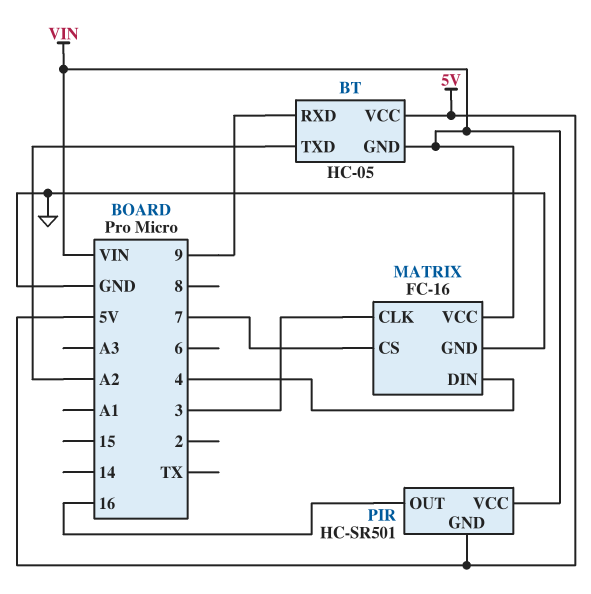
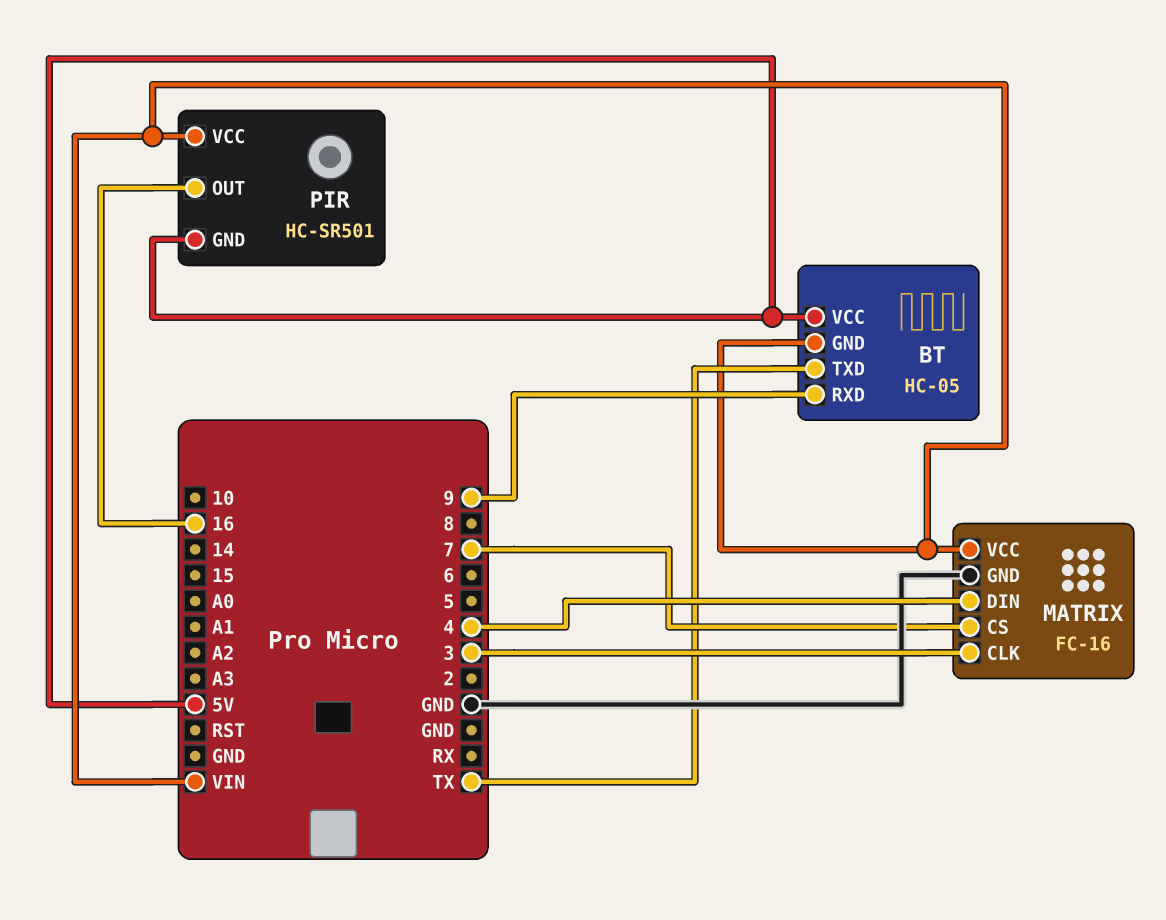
BT pin TXD: A2 -> TX

